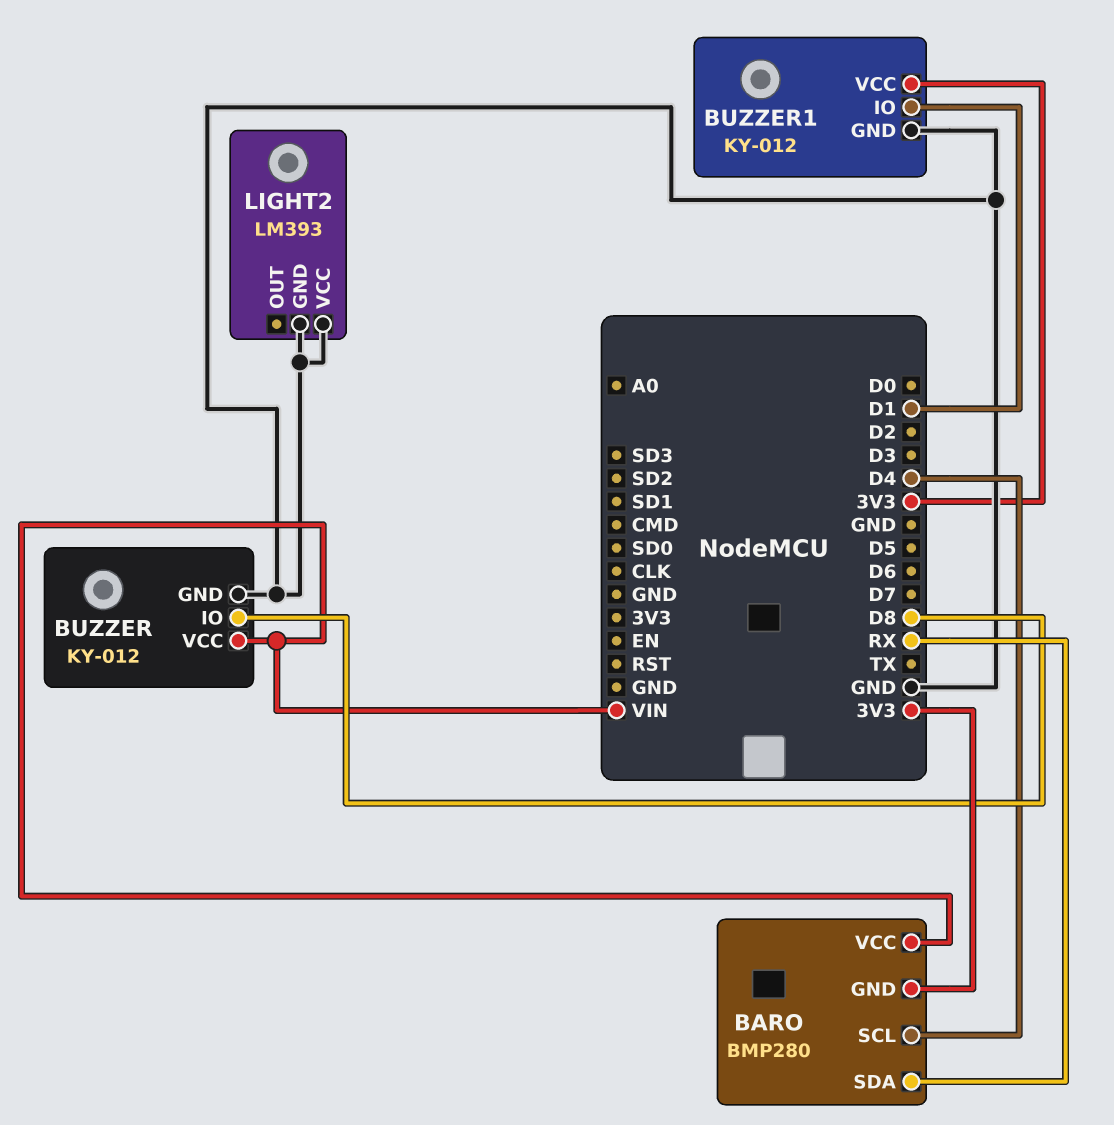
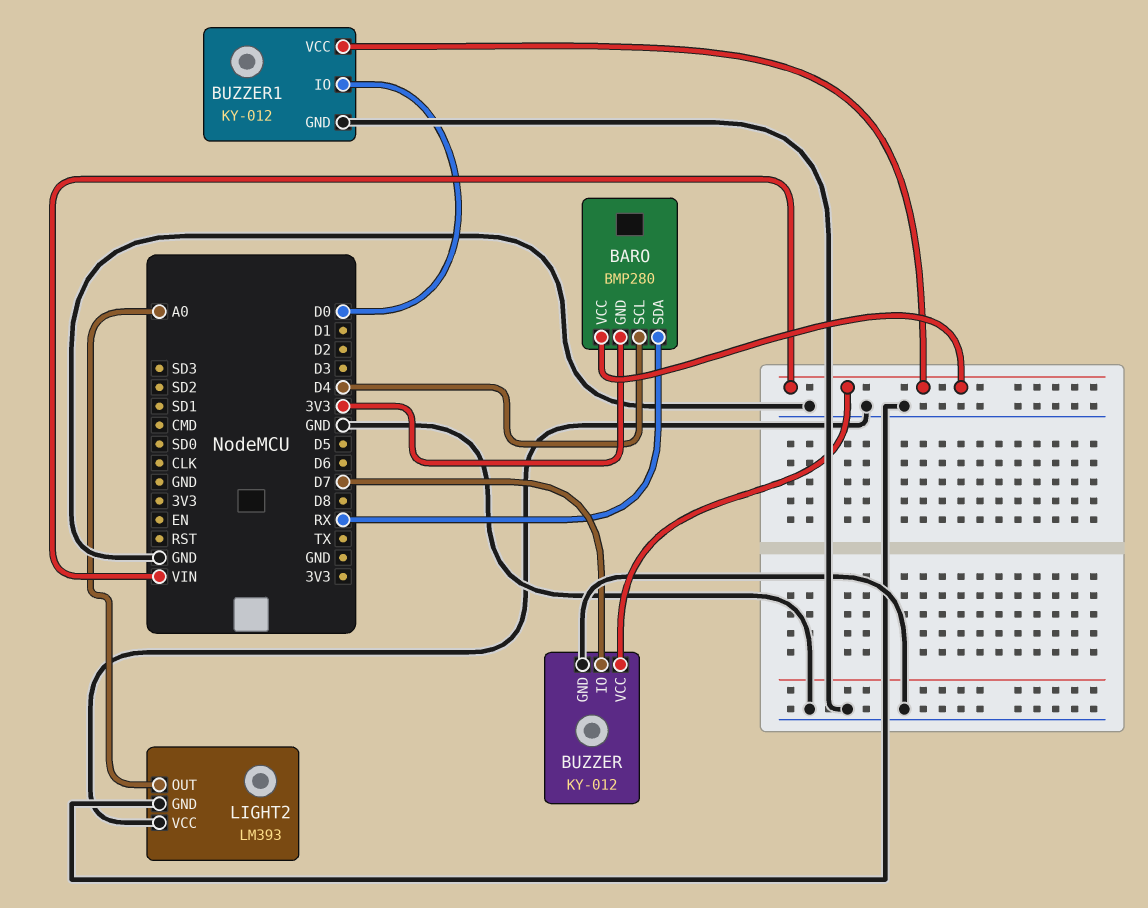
BUZZER pin IO: D8 -> D7
BUZZER1 pin IO: D1 -> D0
BUZZER1 pin VCC: 3V3 -> VIN
LIGHT2 pin OUT: none -> A0

